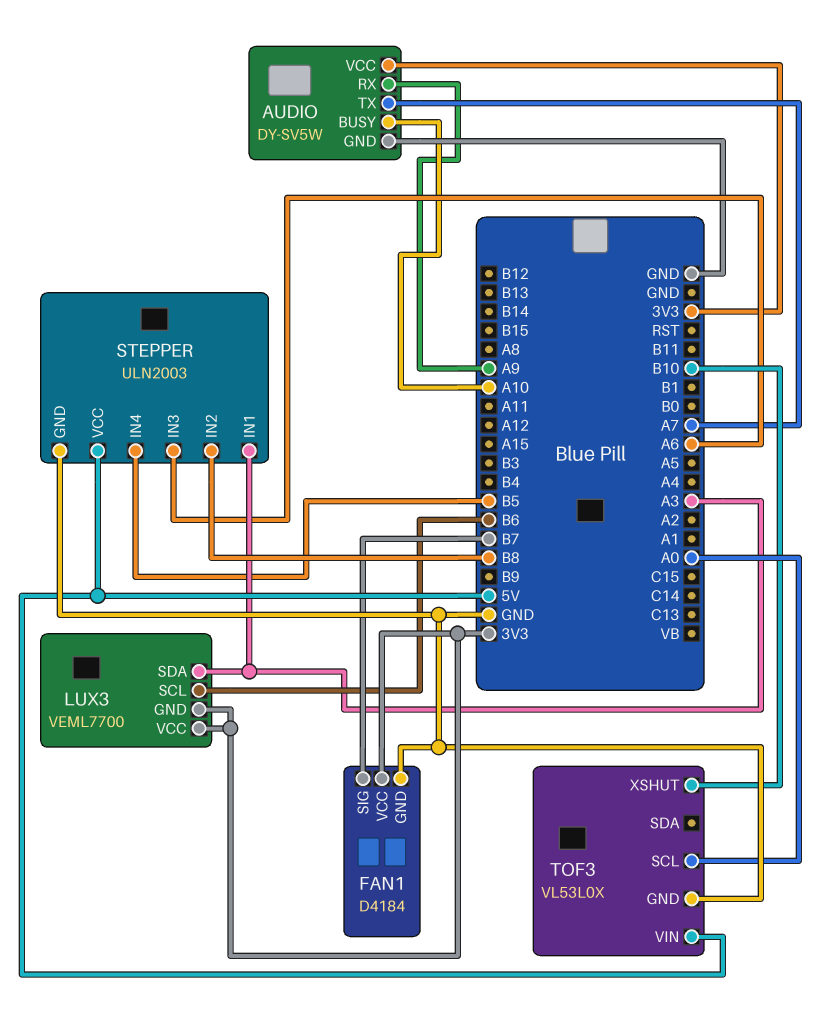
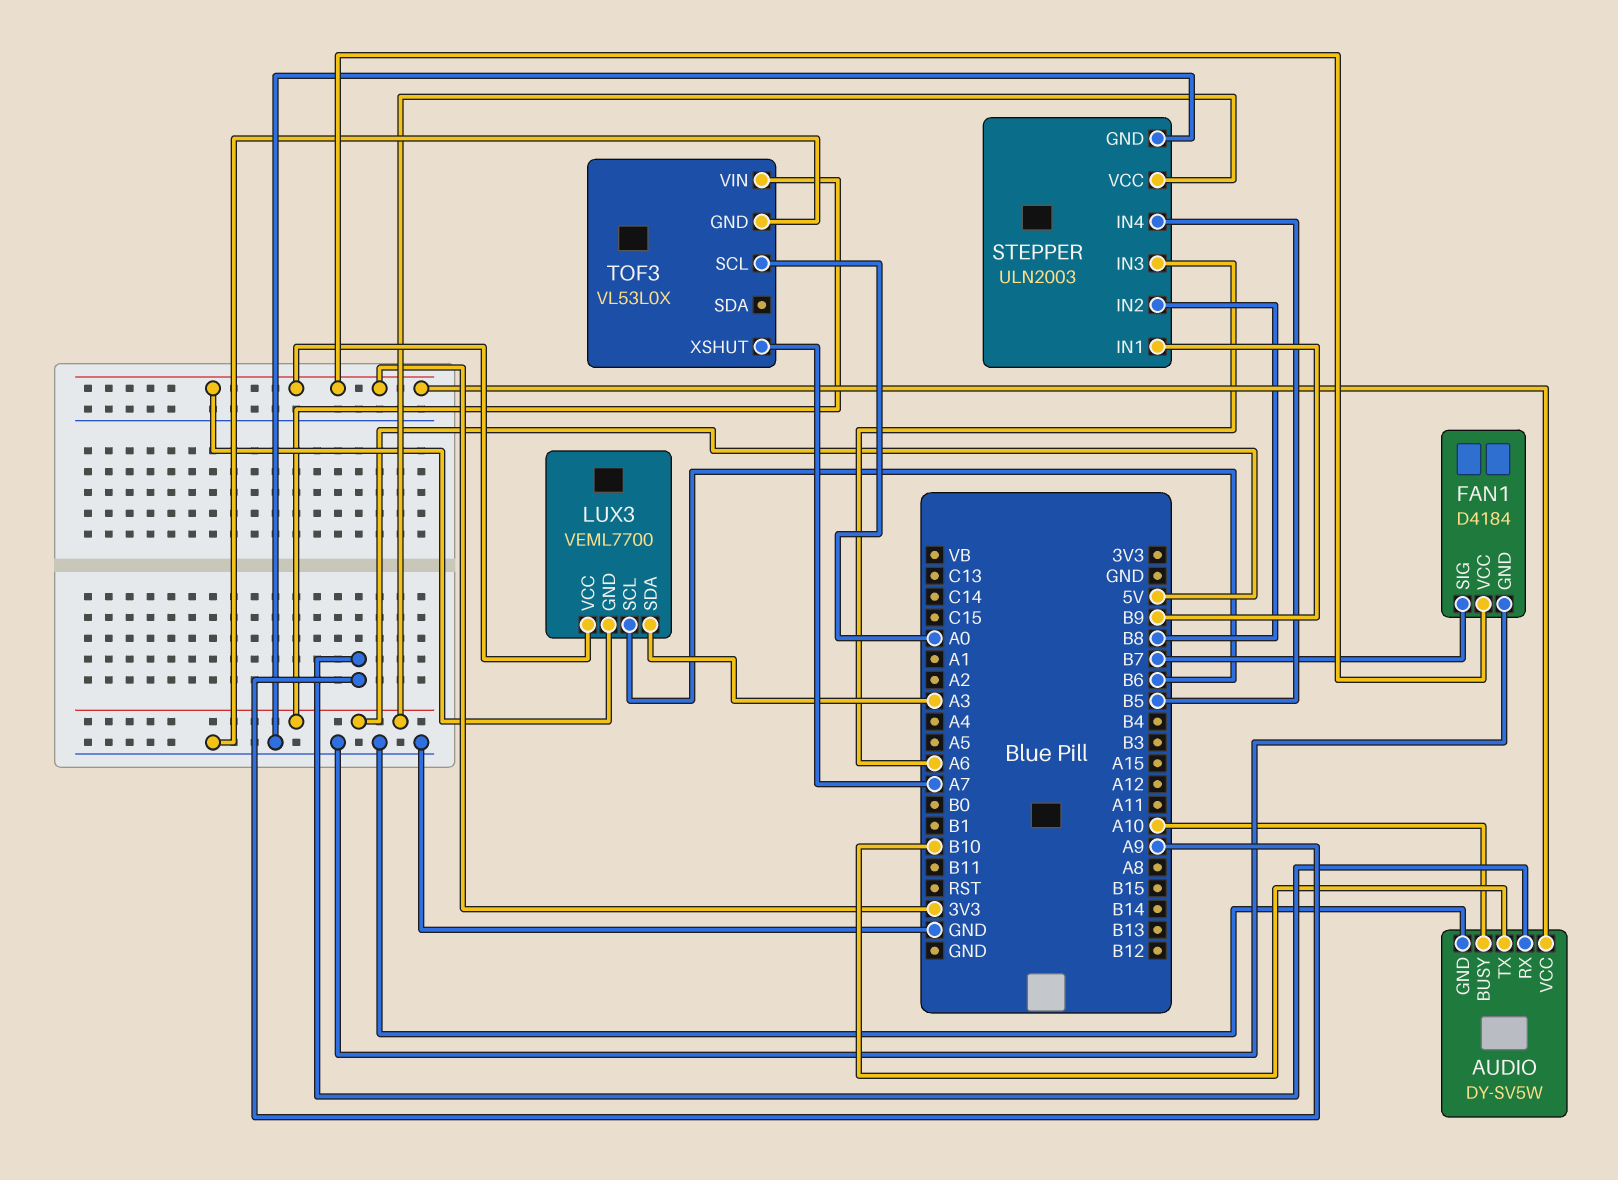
AUDIO pin TX: A7 -> B10
STEPPER pin IN1: A3 -> B9
TOF3 pin XSHUT: B10 -> A7

